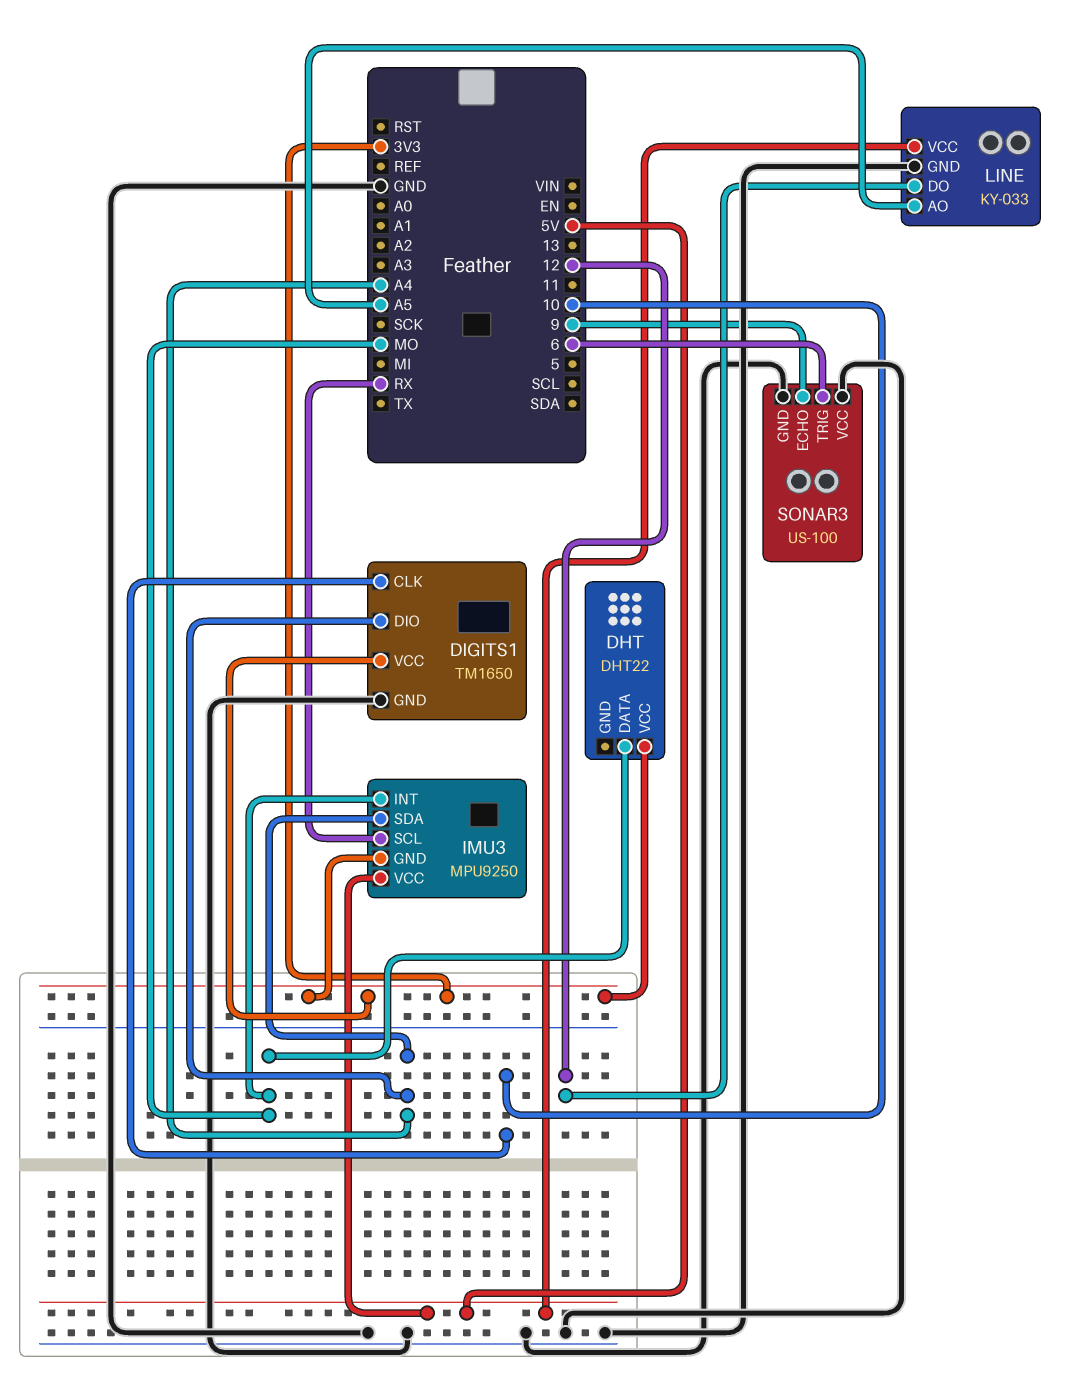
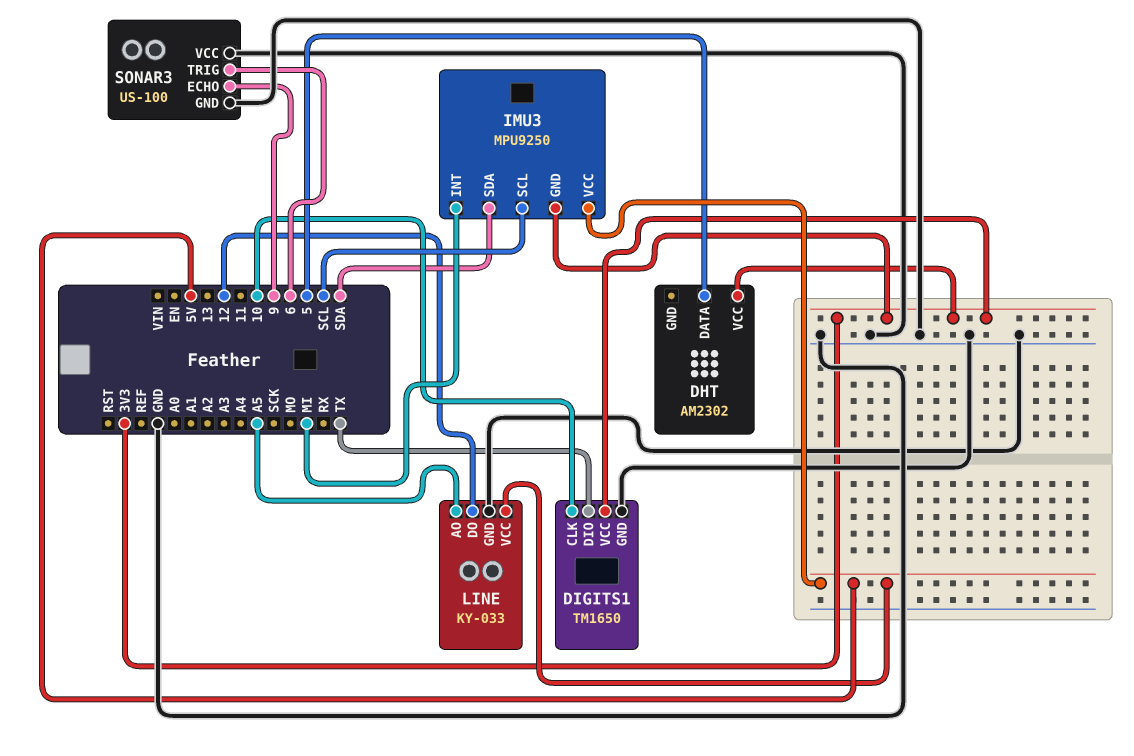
DHT: DHT22 -> AM2302
DHT pin DATA: MO -> 5
DIGITS1 pin DIO: A4 -> TX
IMU3 pin INT: MO -> MI
IMU3 pin SCL: RX -> SCL
IMU3 pin SDA: A4 -> SDA

